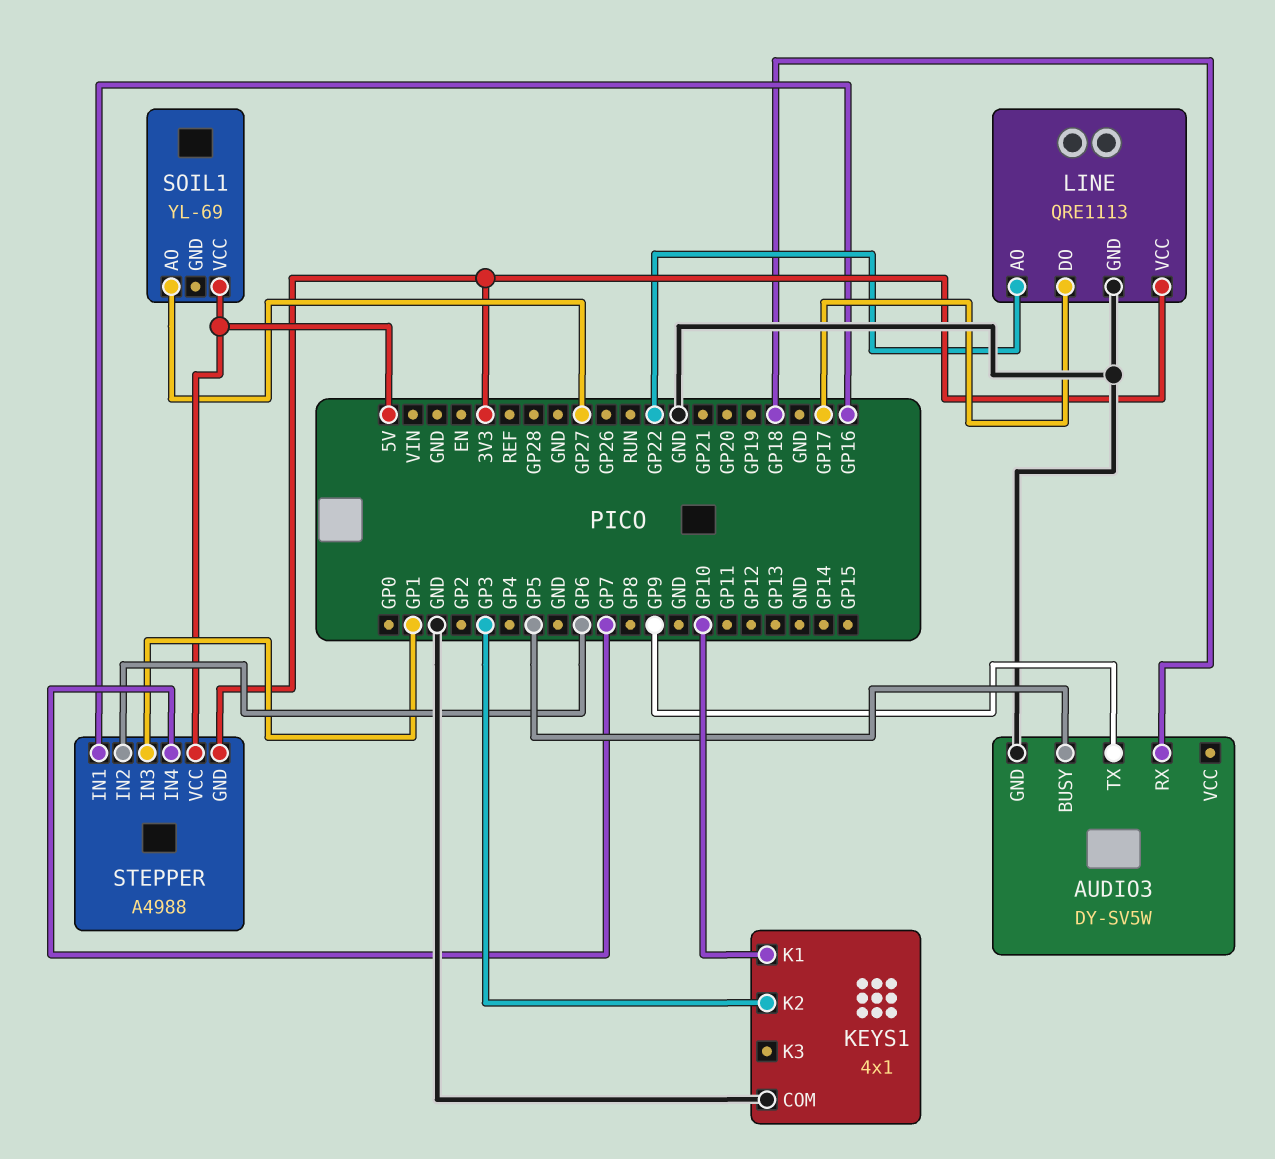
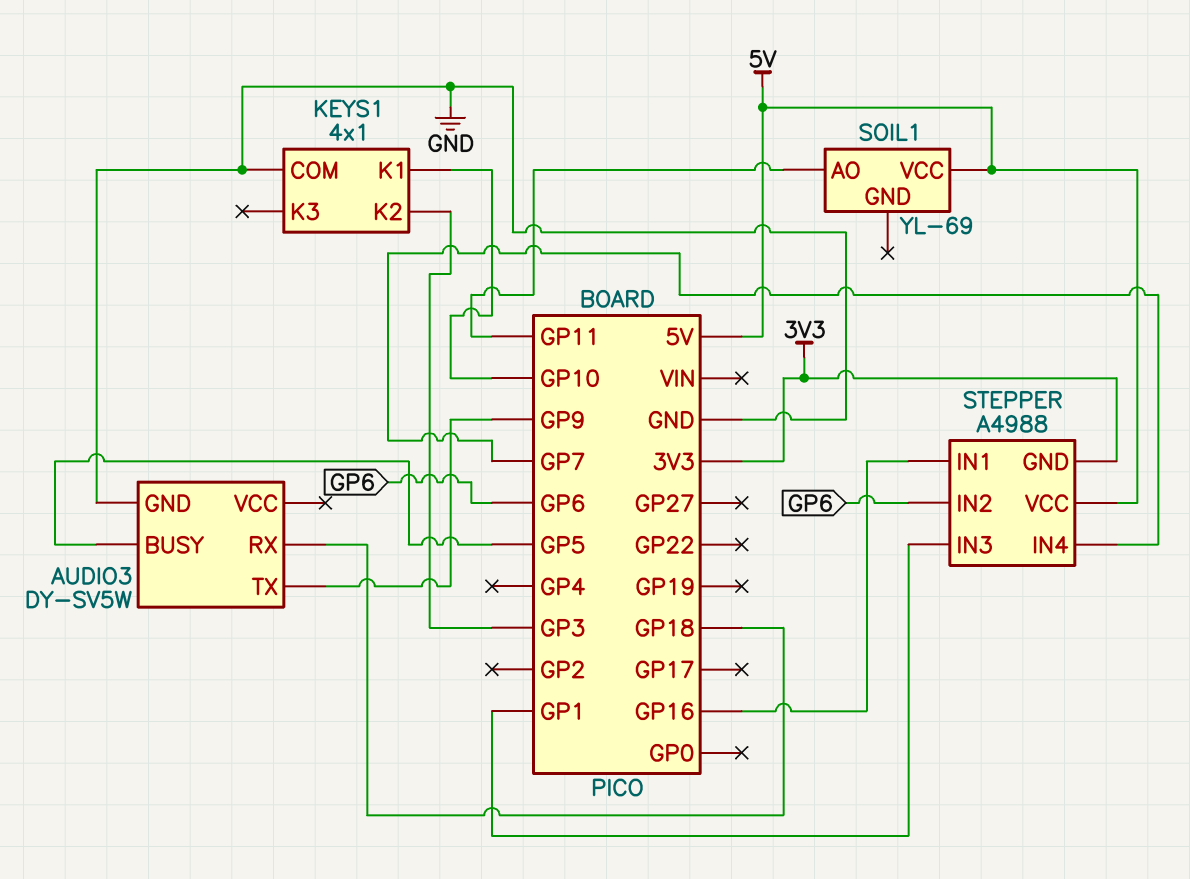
LINE: QRE1113 -> none
LINE pin AO: GP22 -> none
LINE pin DO: GP17 -> none
LINE pin GND: GND -> none
LINE pin VCC: 3V3 -> none
SOIL1 pin AO: GP27 -> GP11

